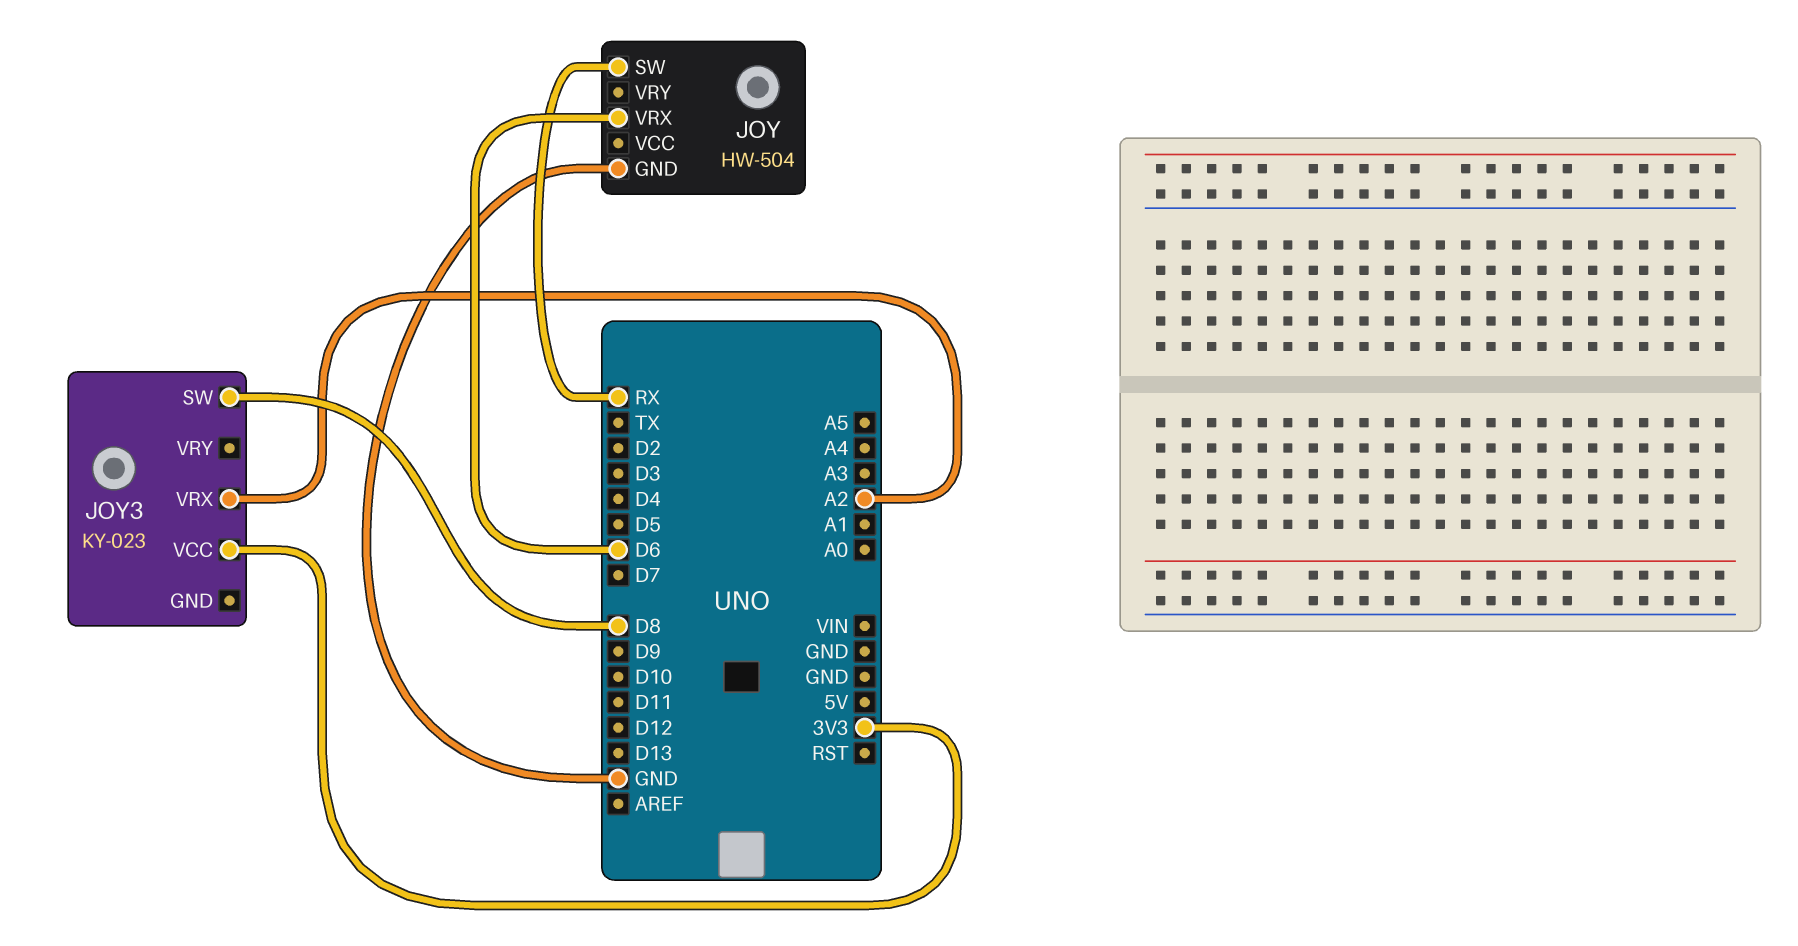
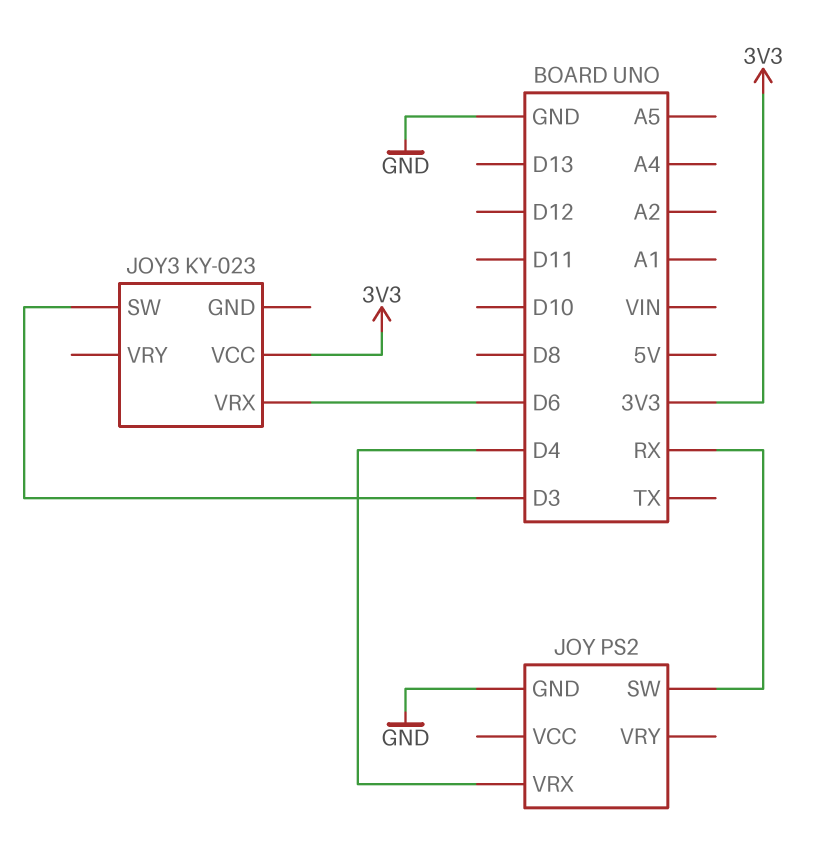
JOY: HW-504 -> PS2
JOY pin VRX: D6 -> D4
JOY3 pin SW: D8 -> D3
JOY3 pin VRX: A2 -> D6

